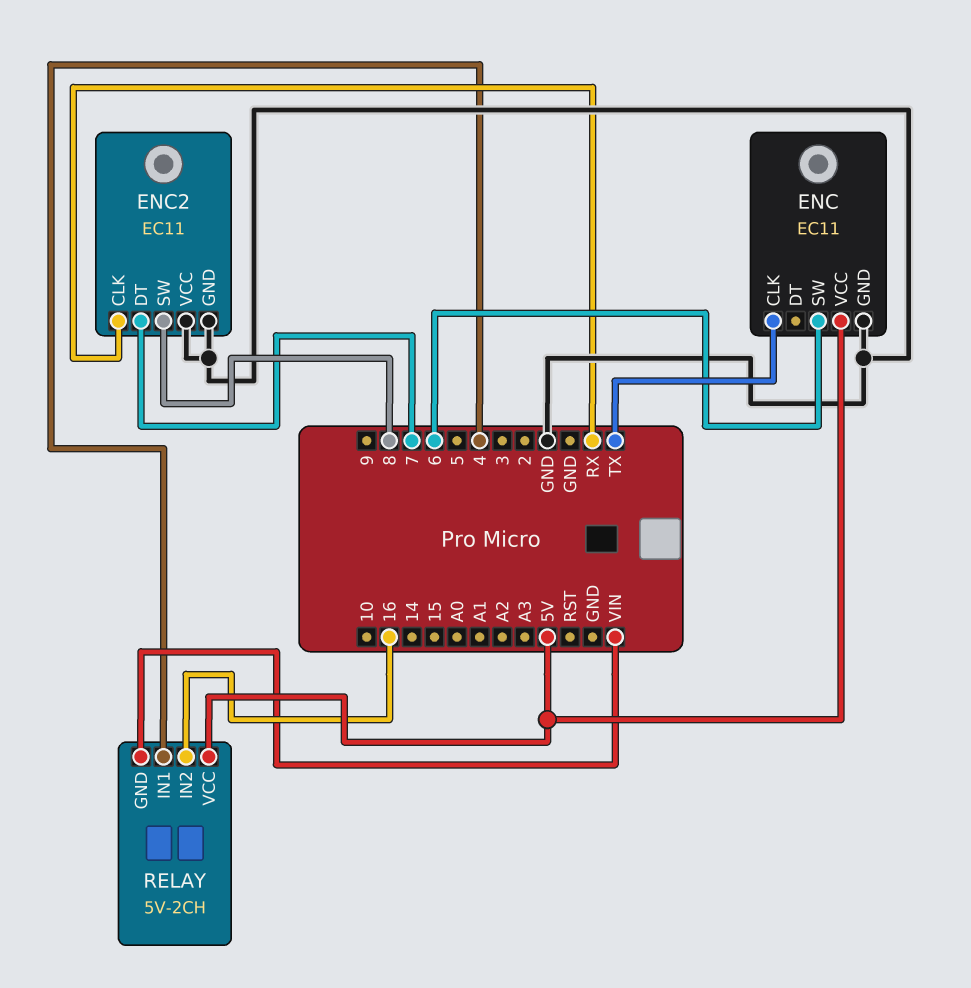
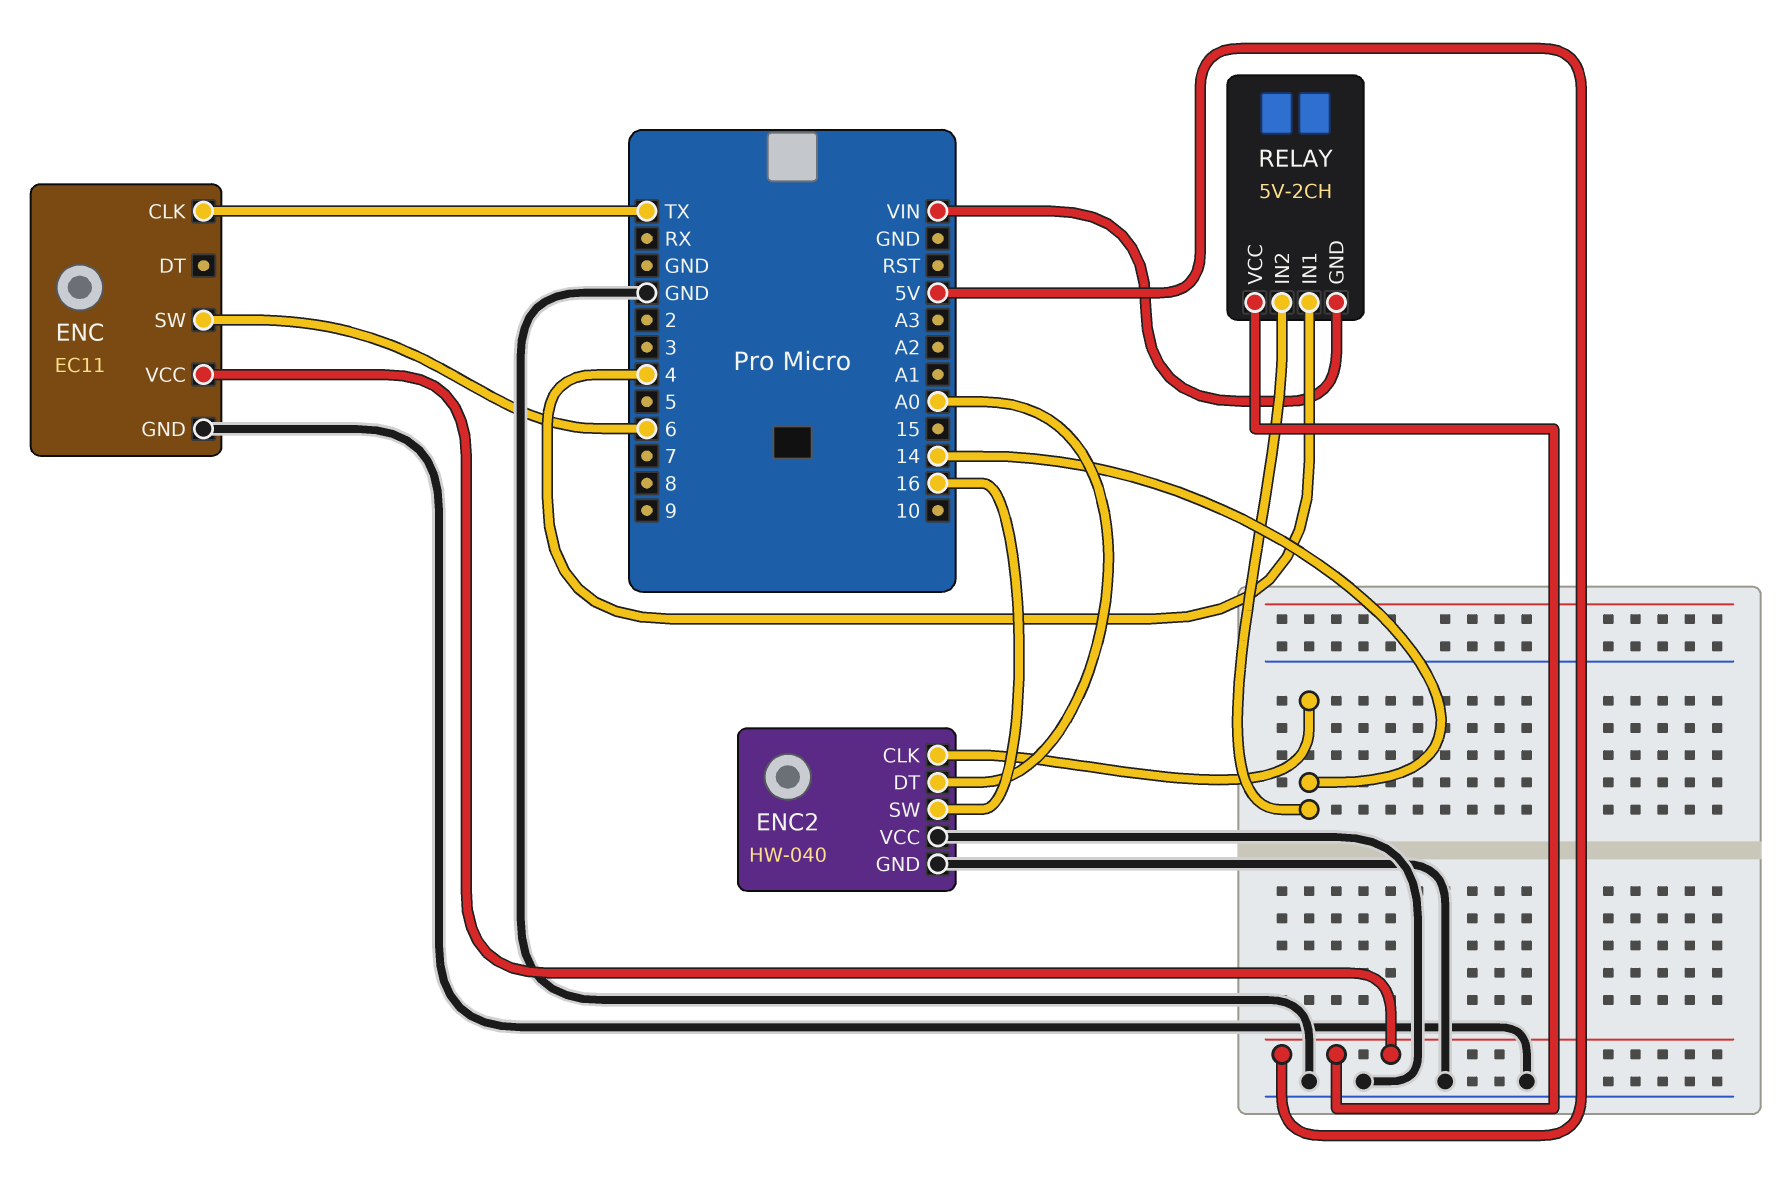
ENC2: EC11 -> HW-040
ENC2 pin CLK: RX -> 14
ENC2 pin DT: 7 -> A0
ENC2 pin SW: 8 -> 16
RELAY pin IN2: 16 -> 14

